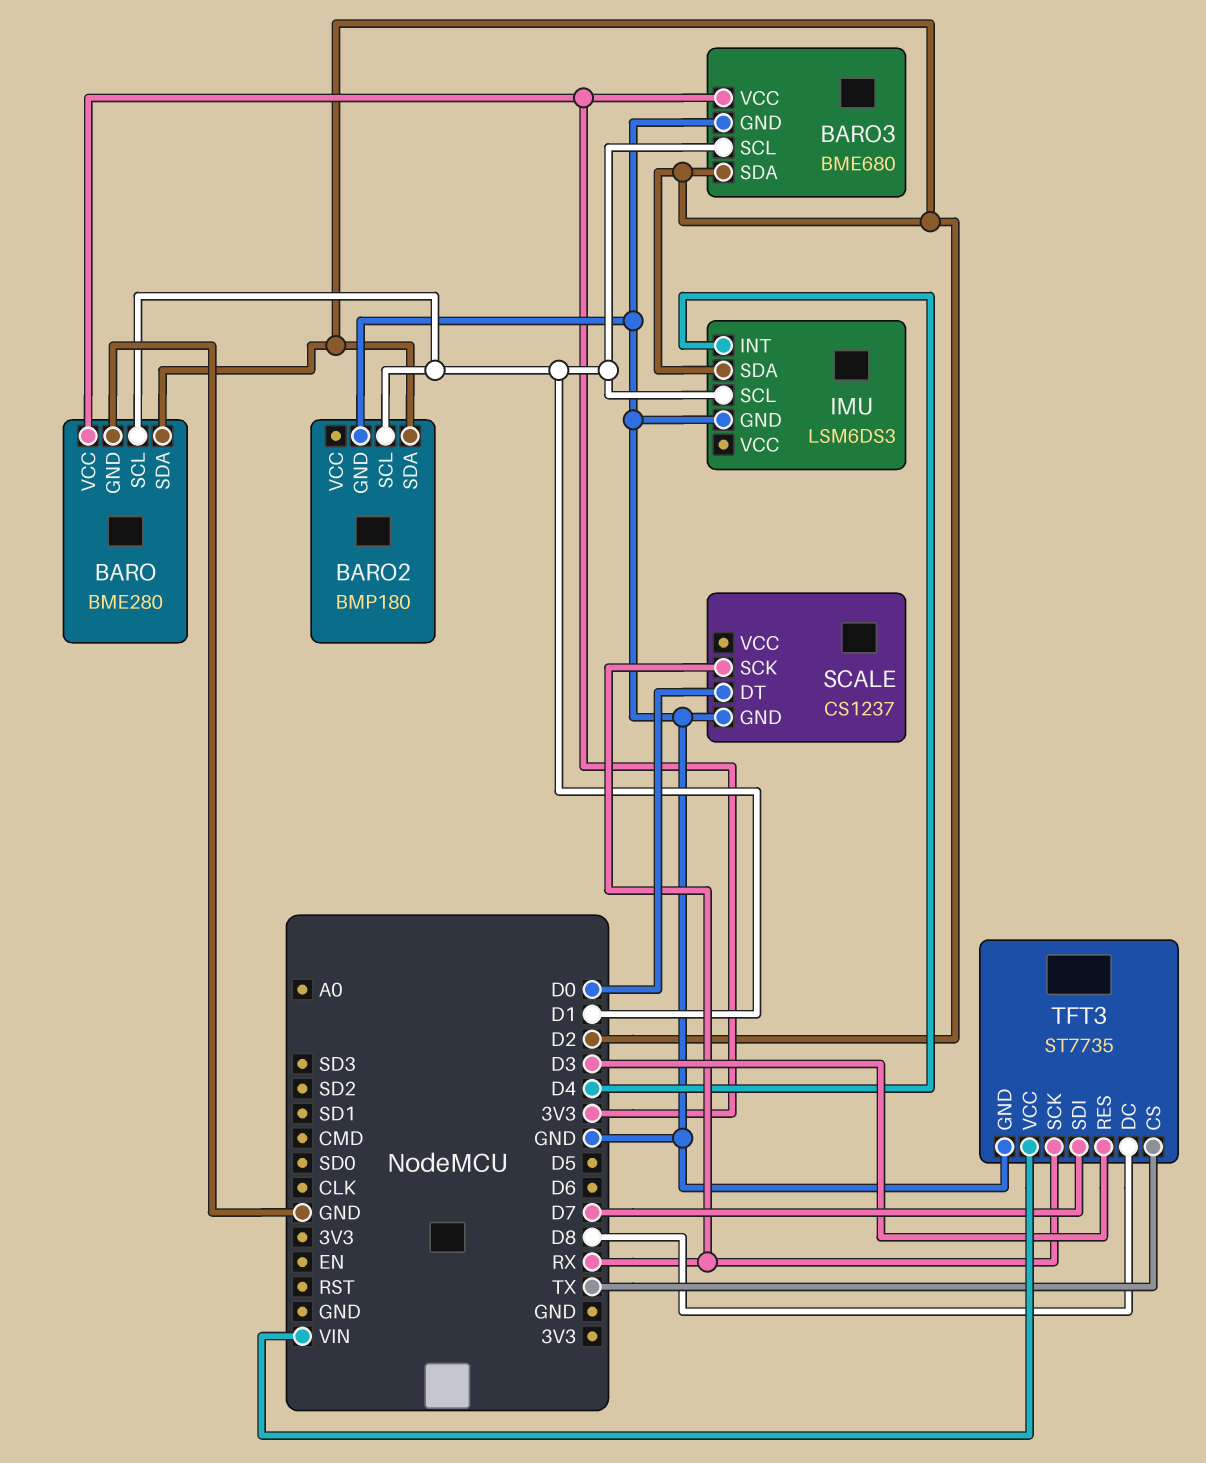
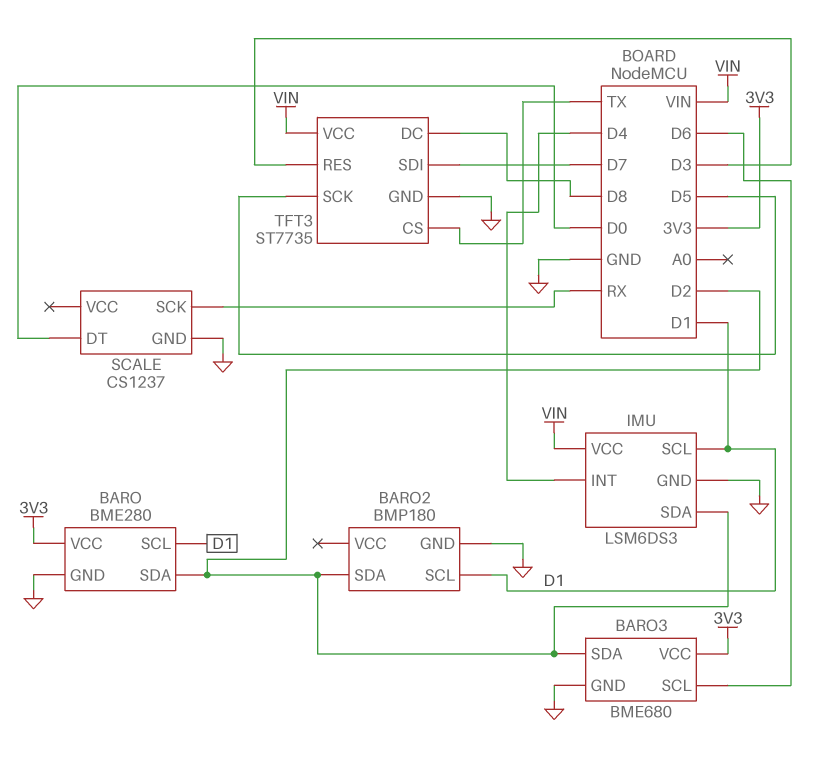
BARO3 pin SCL: D1 -> D6
IMU pin VCC: none -> VIN
TFT3 pin SCK: RX -> D5

